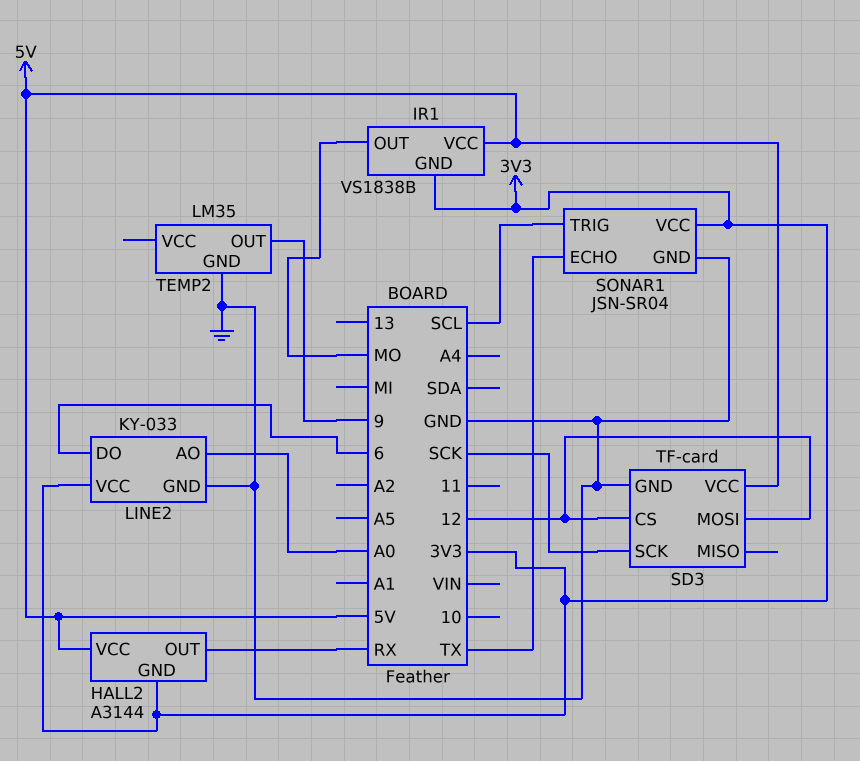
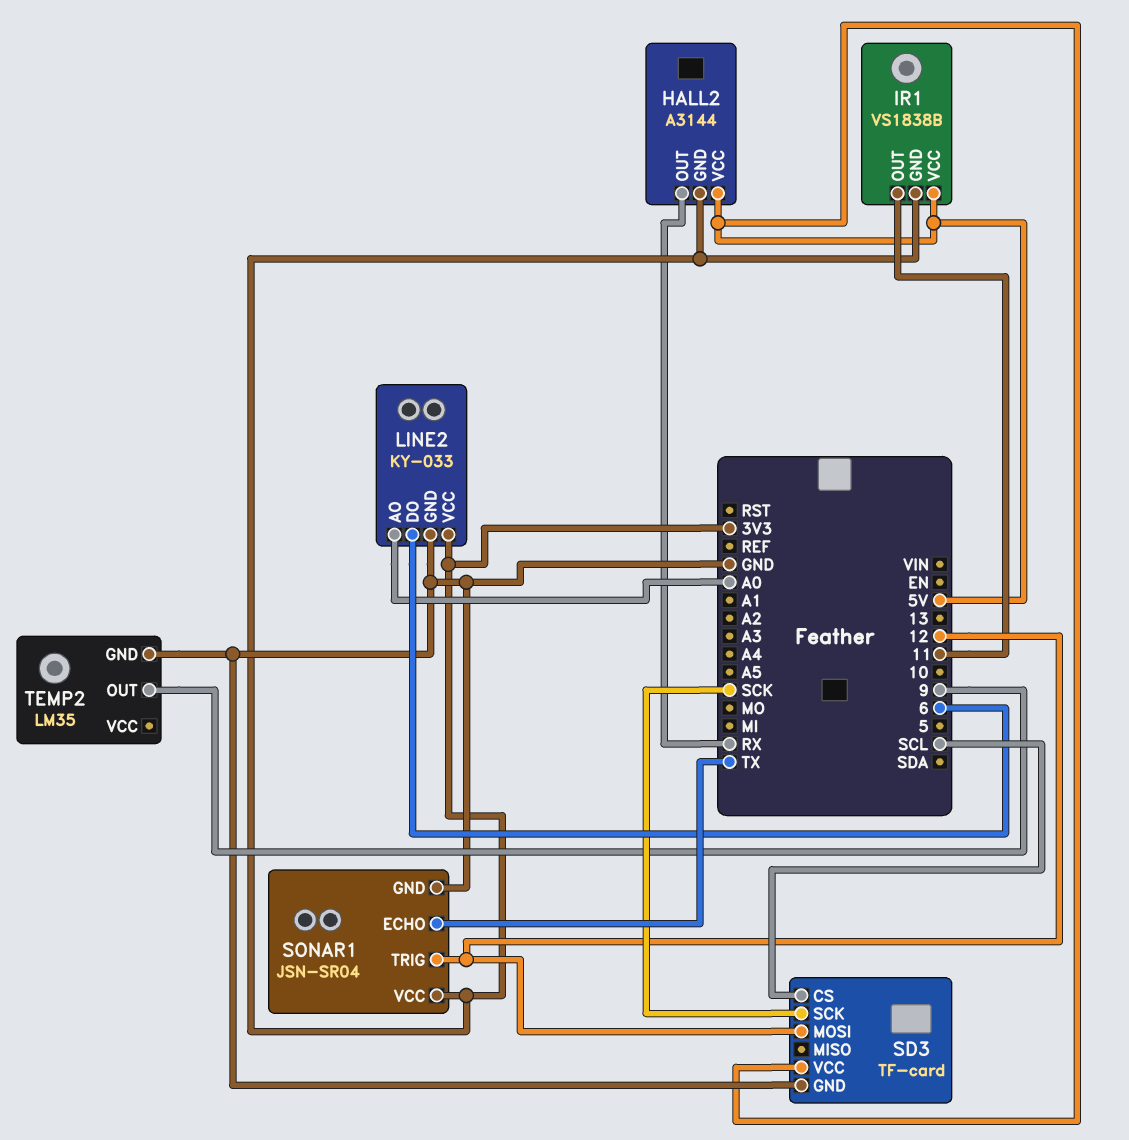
IR1 pin OUT: MO -> 11
SD3 pin CS: 12 -> SCL
SONAR1 pin TRIG: SCL -> 12

